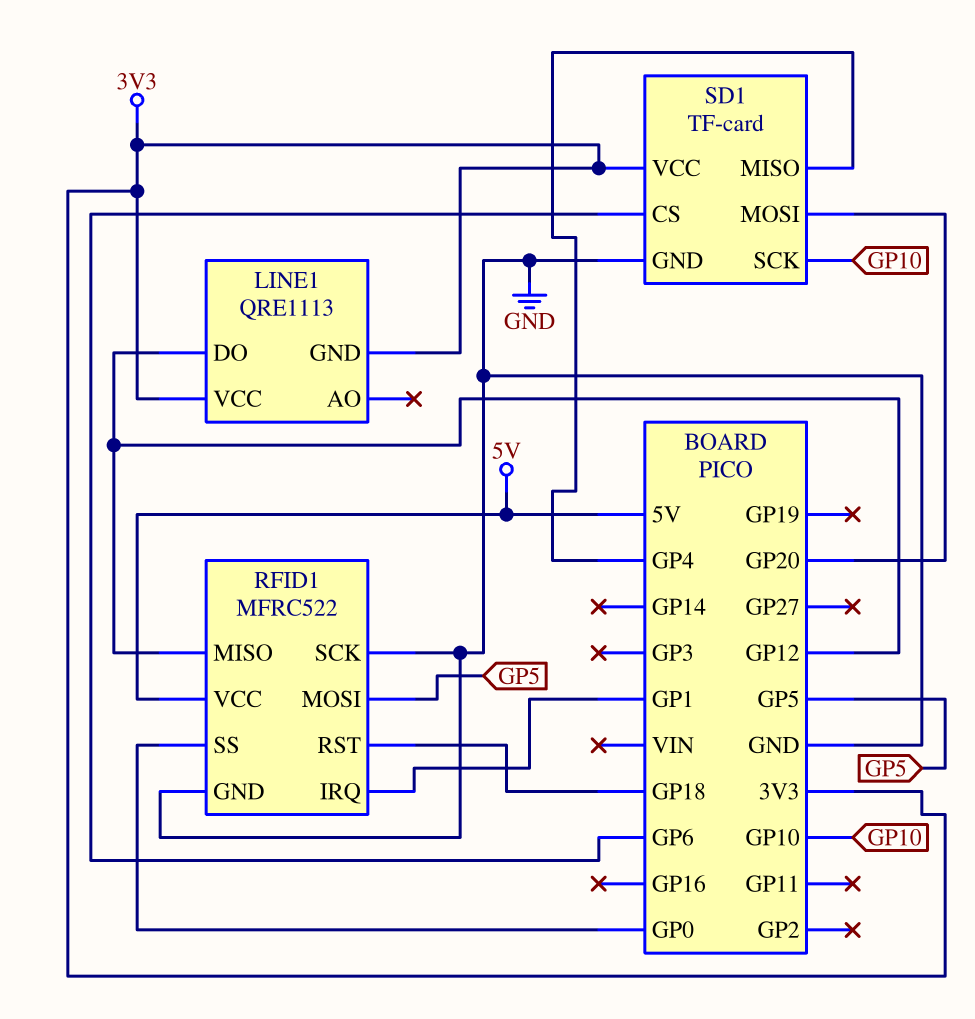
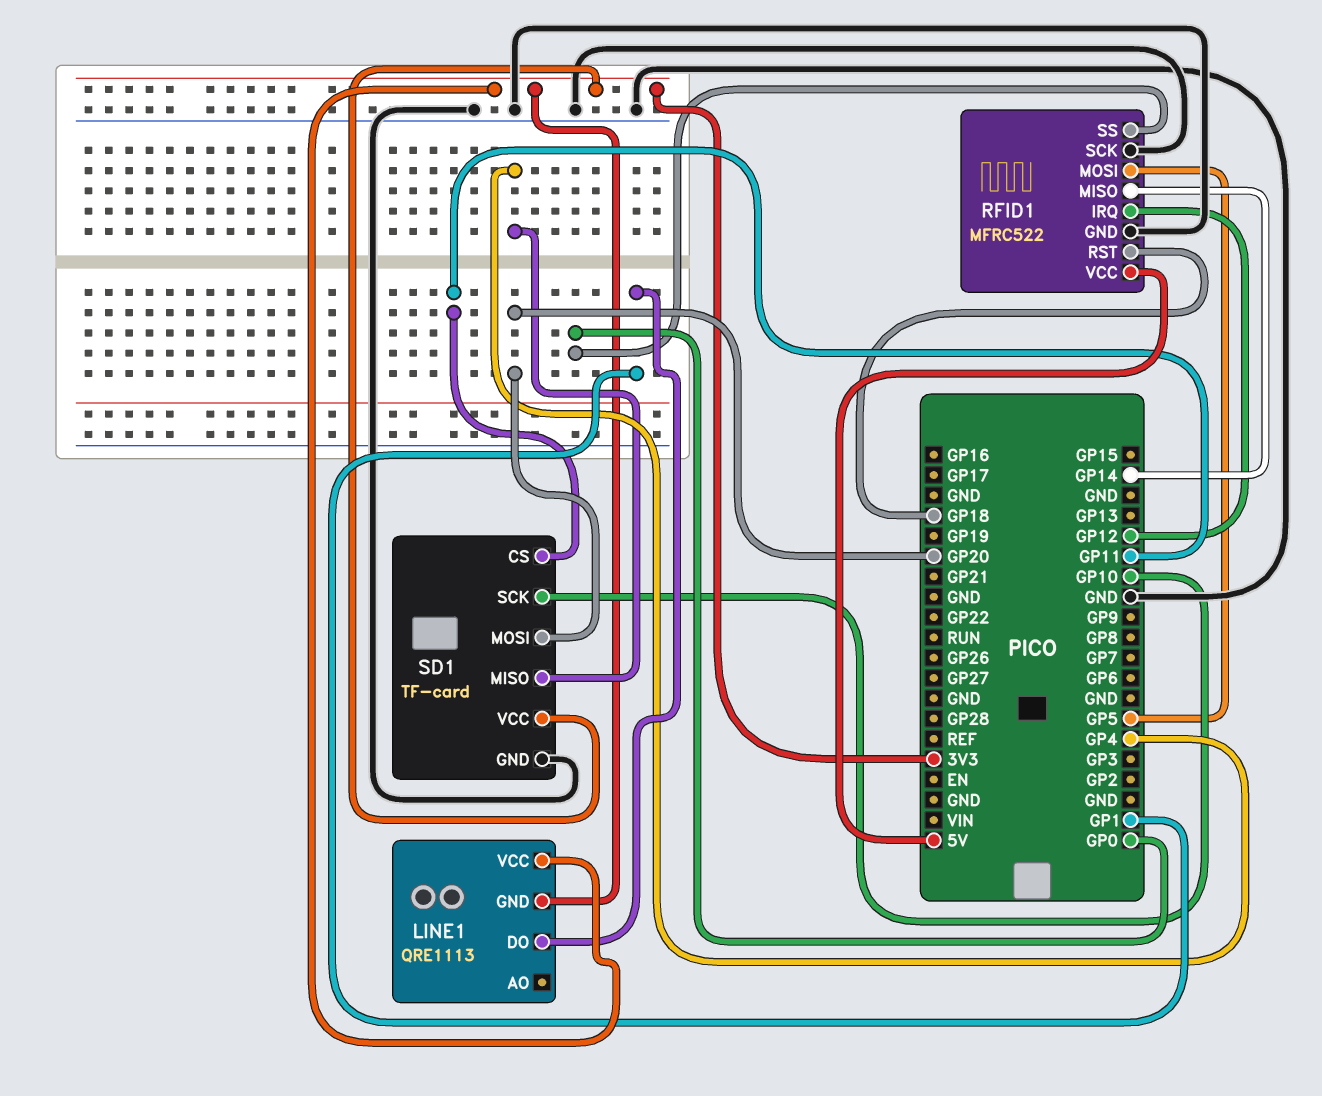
LINE1 pin DO: GP12 -> GP1
RFID1 pin IRQ: GP1 -> GP12
RFID1 pin MISO: GP12 -> GP14
SD1 pin CS: GP6 -> GP11

